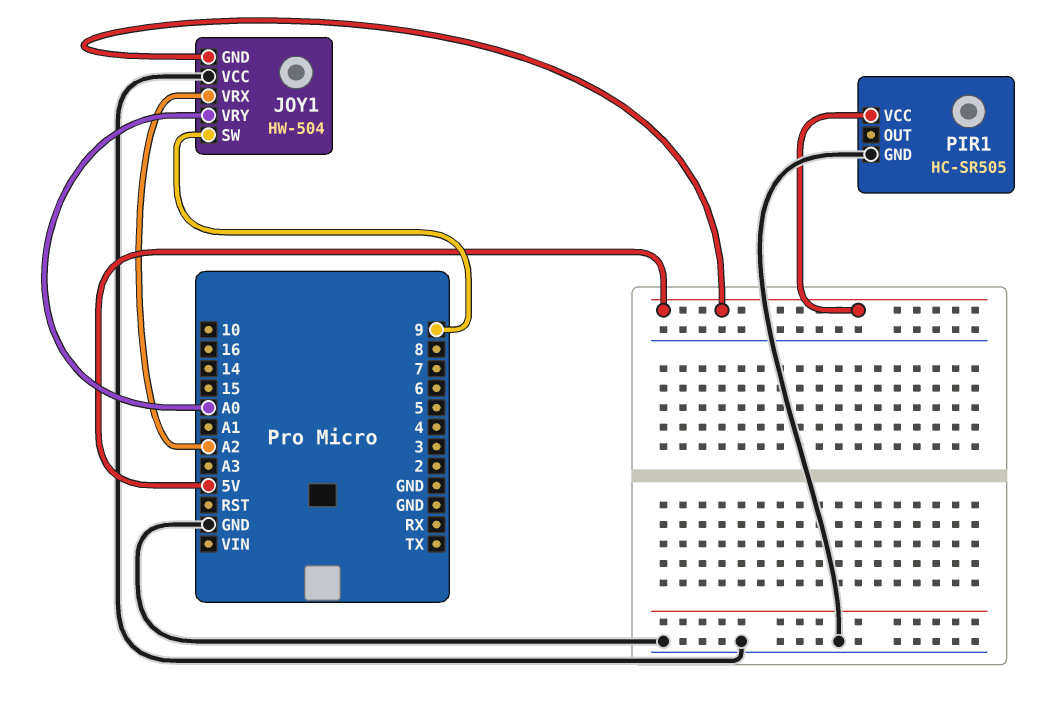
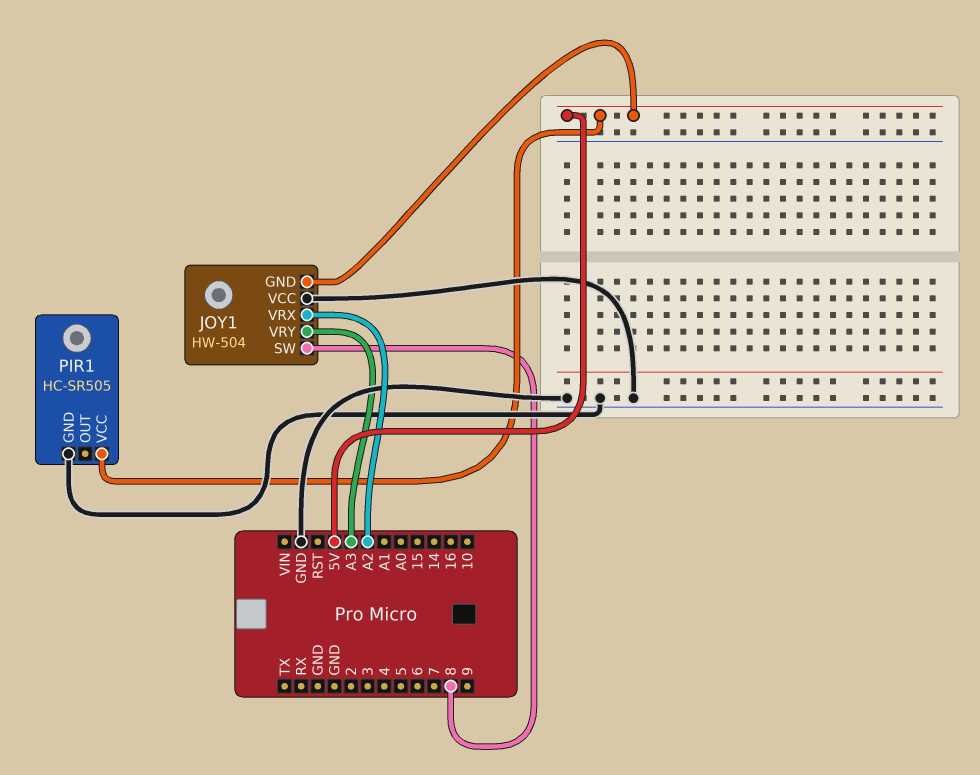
JOY1 pin SW: 9 -> 8
JOY1 pin VRY: A0 -> A3

